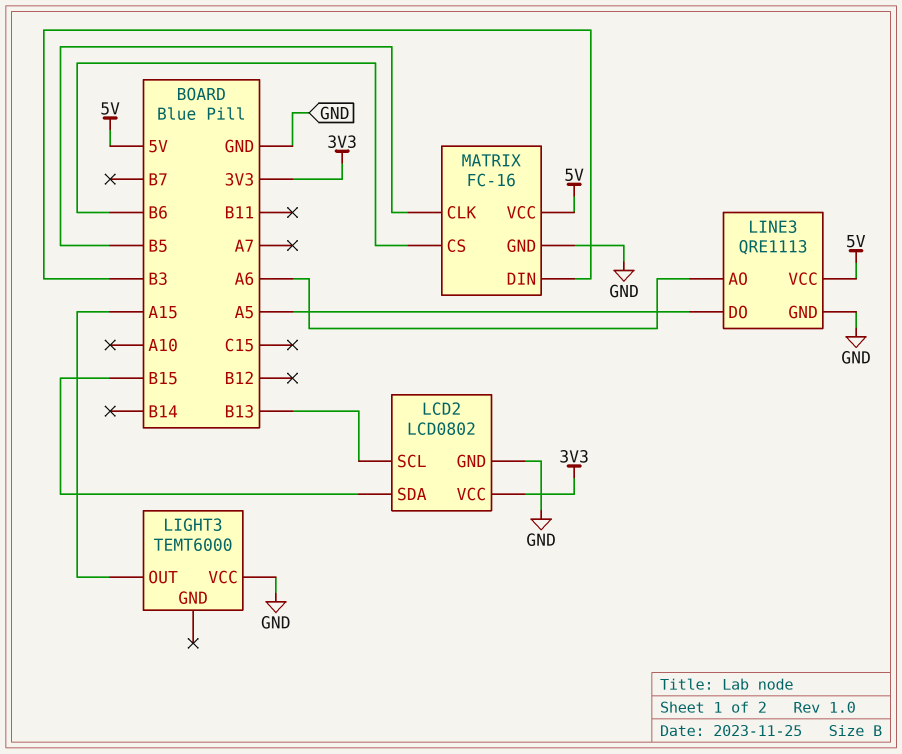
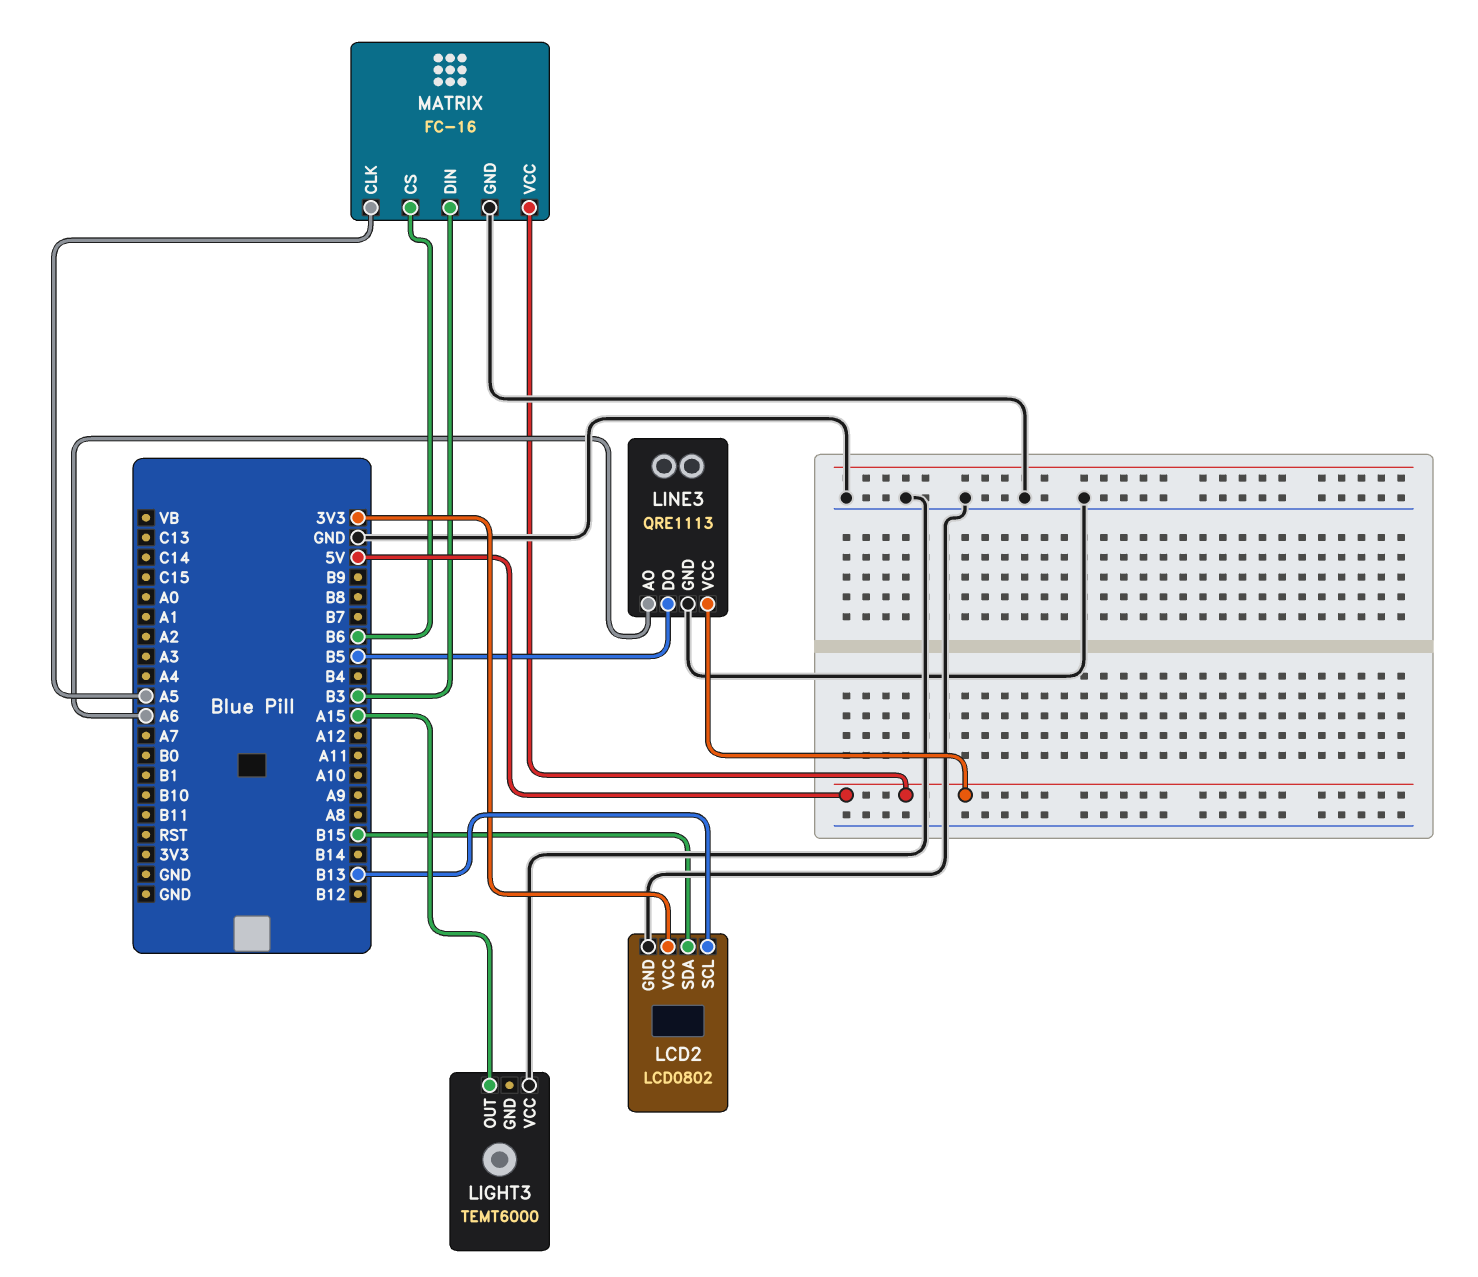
LINE3 pin DO: A5 -> B5
MATRIX pin CLK: B5 -> A5

